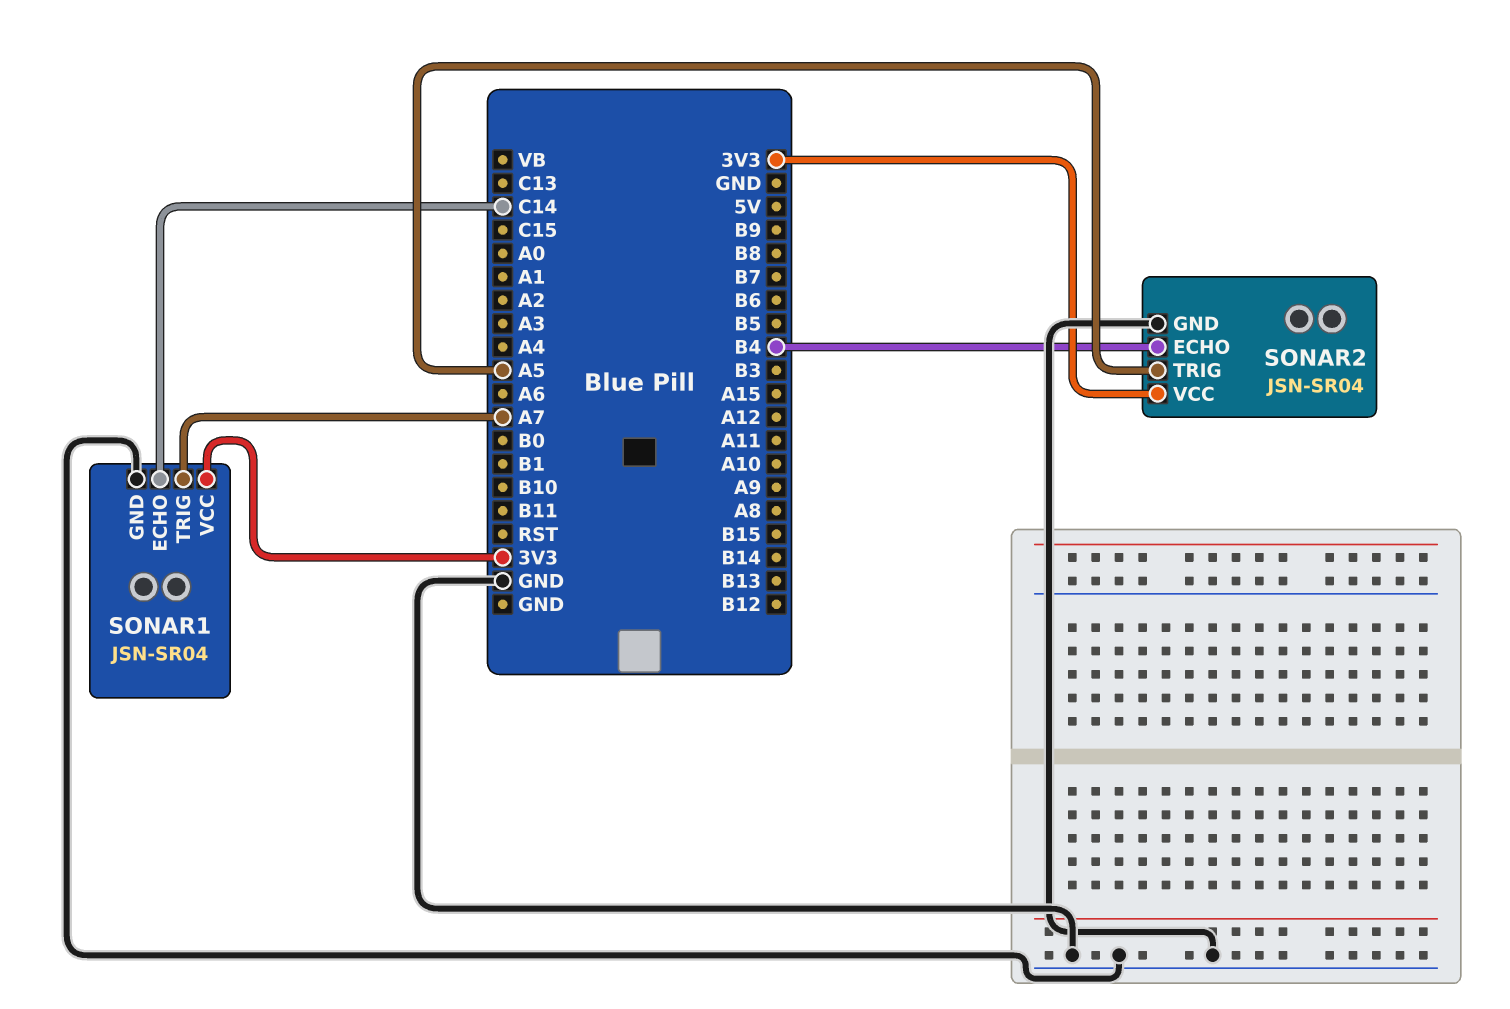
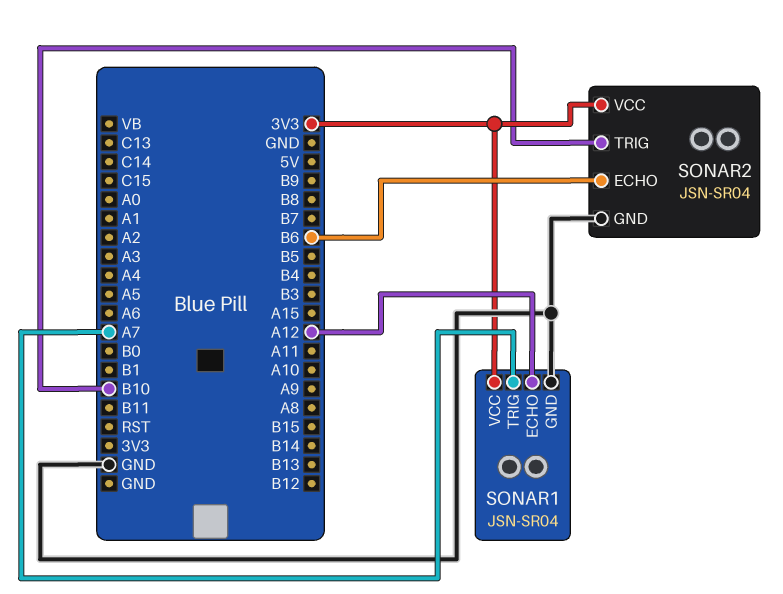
SONAR1 pin ECHO: C14 -> A12
SONAR2 pin ECHO: B4 -> B6
SONAR2 pin TRIG: A5 -> B10

